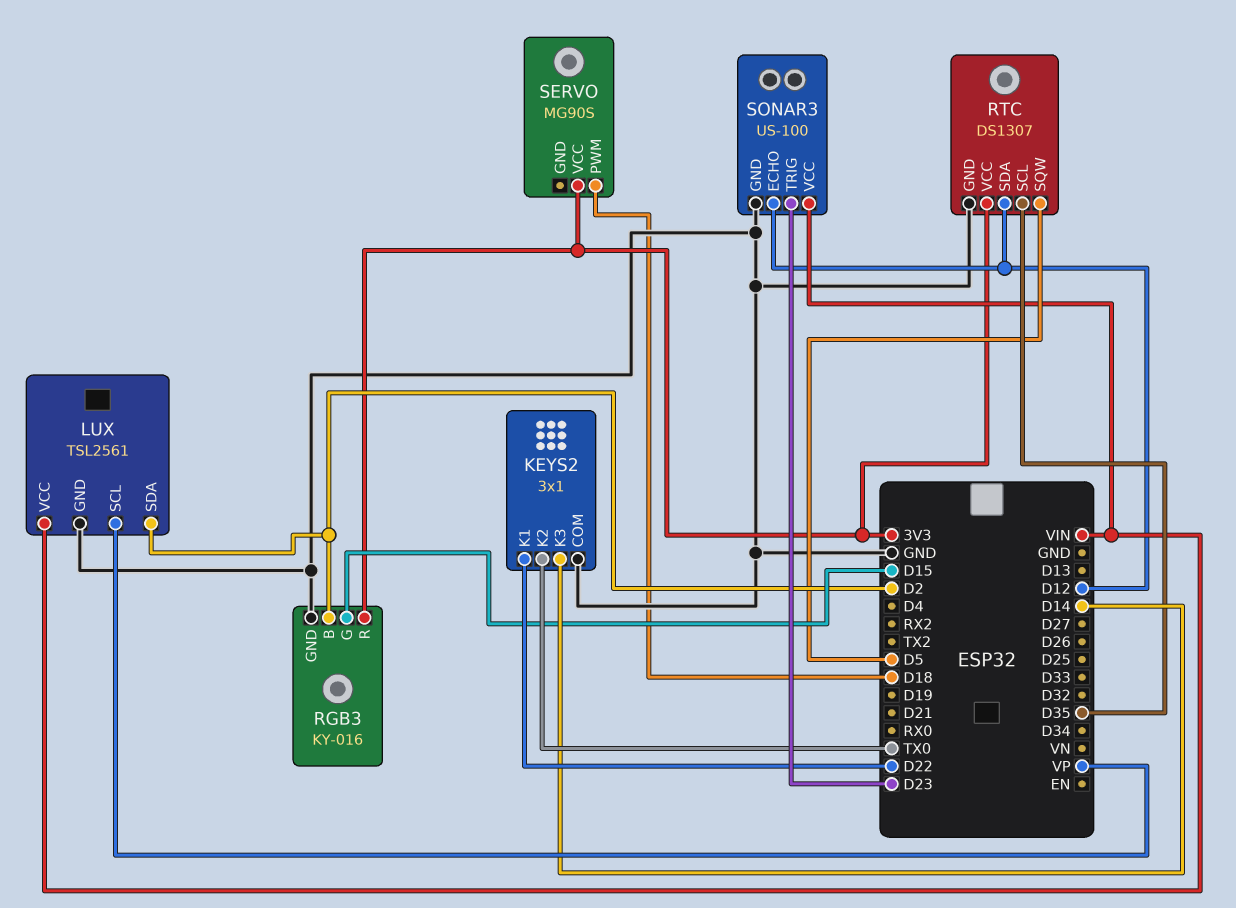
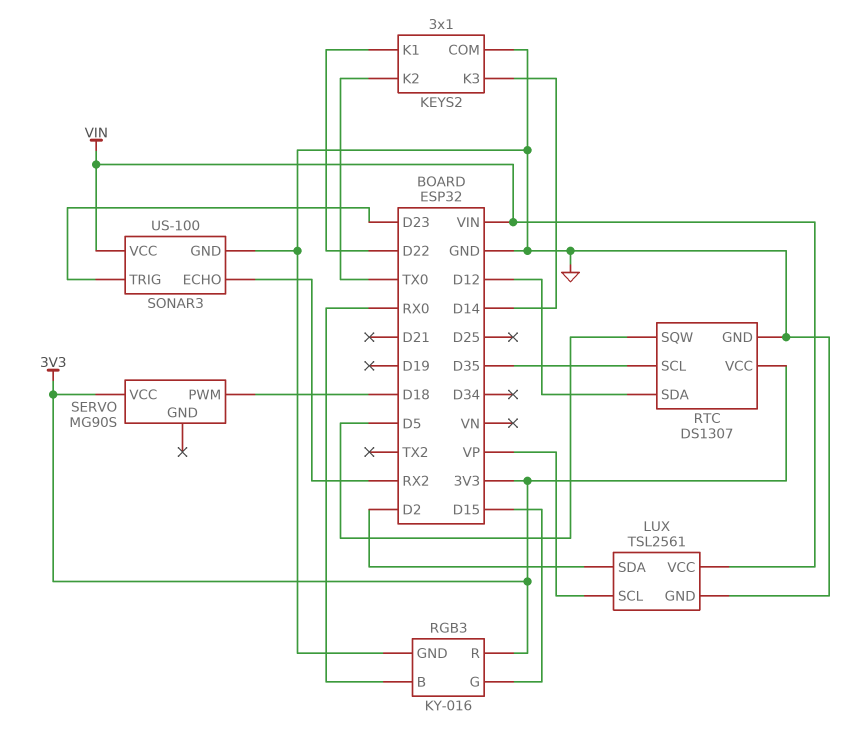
RGB3 pin B: D2 -> RX0
SONAR3 pin ECHO: D12 -> RX2

